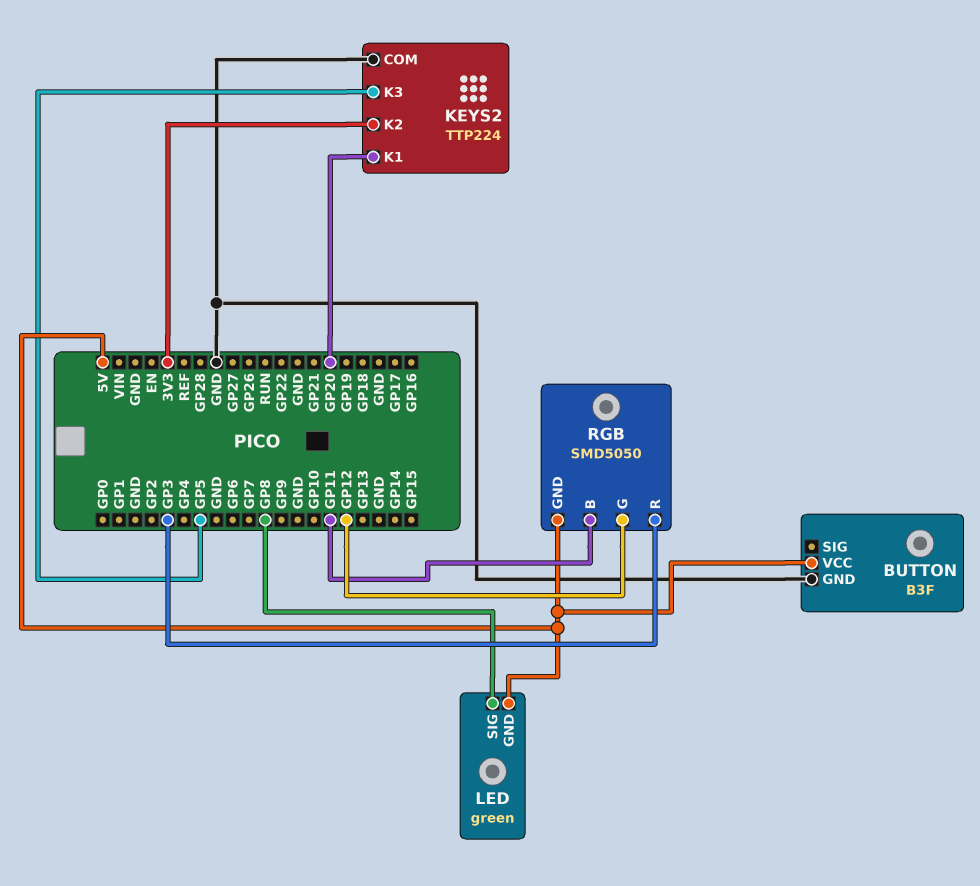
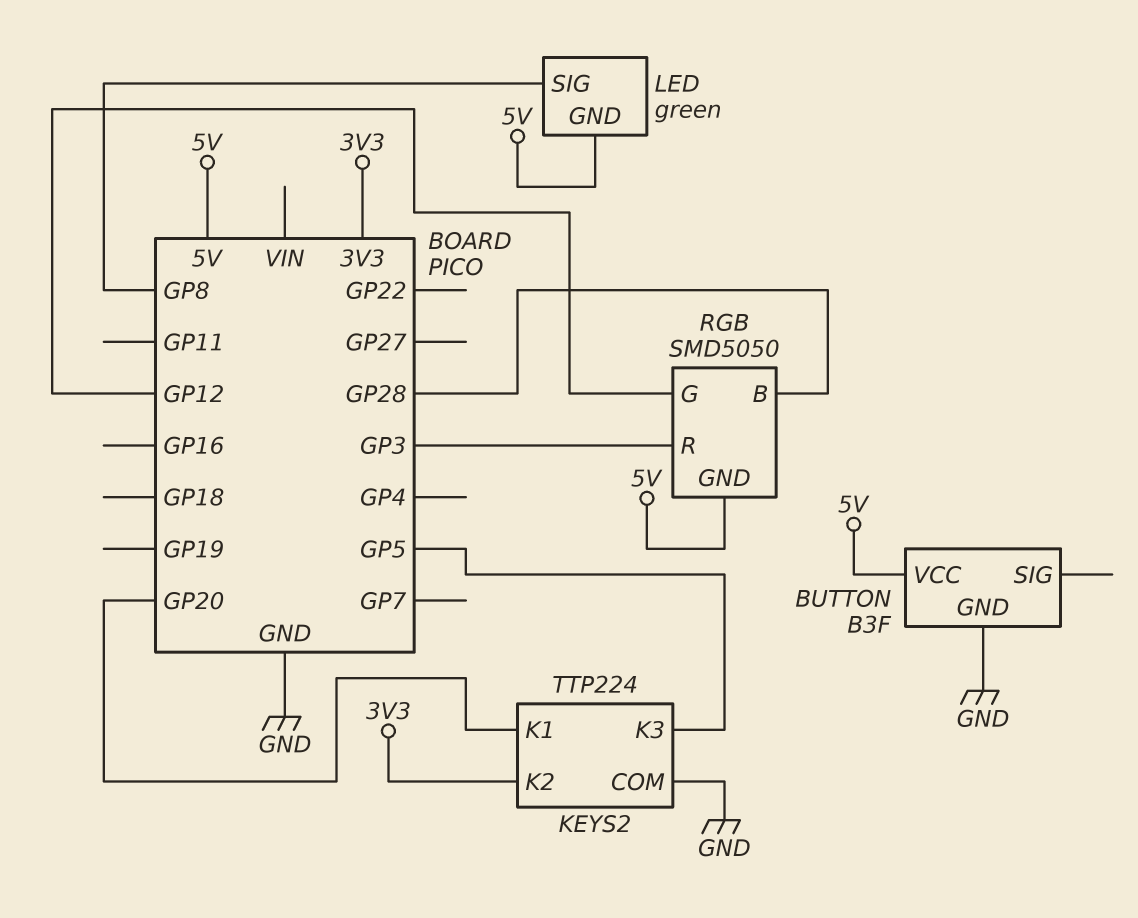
RGB pin B: GP11 -> GP28

